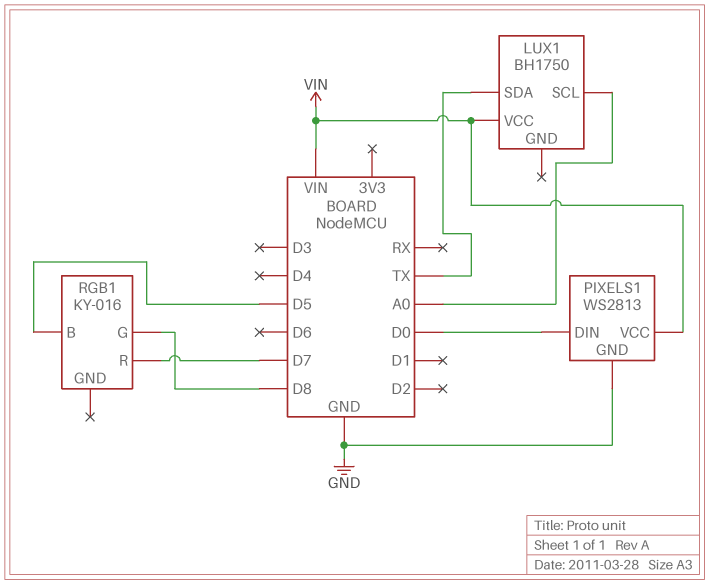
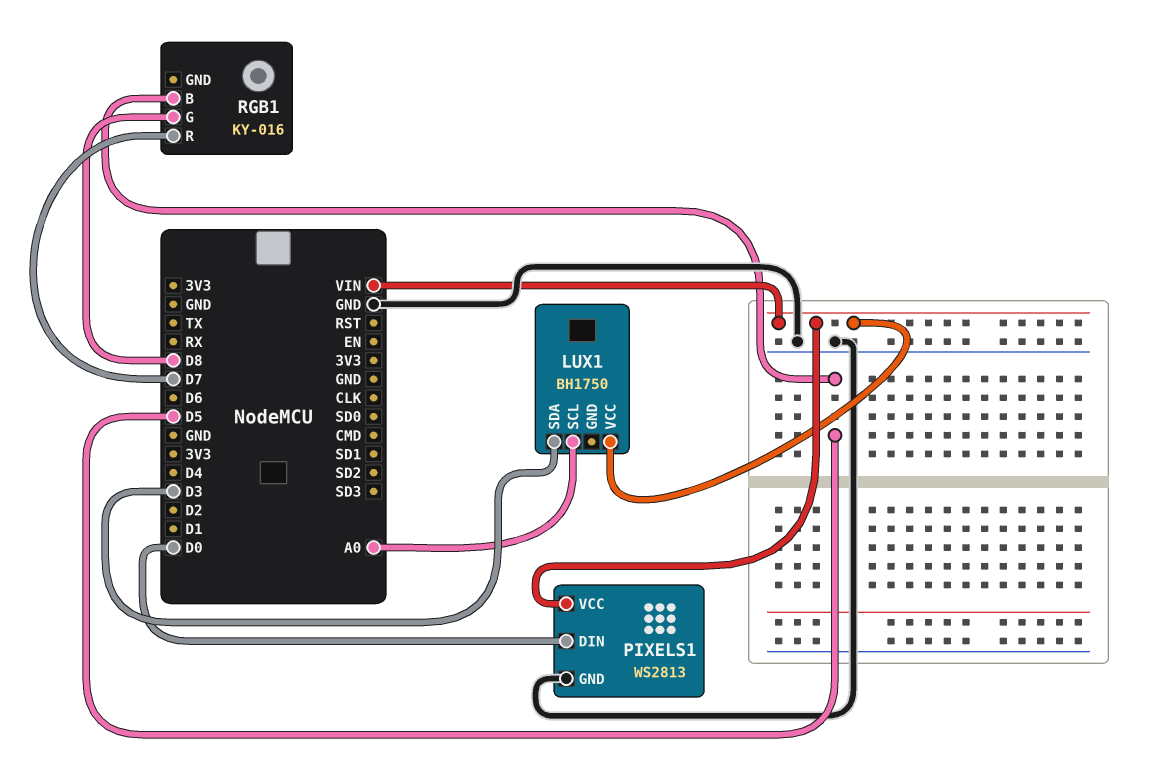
LUX1 pin SDA: TX -> D3

